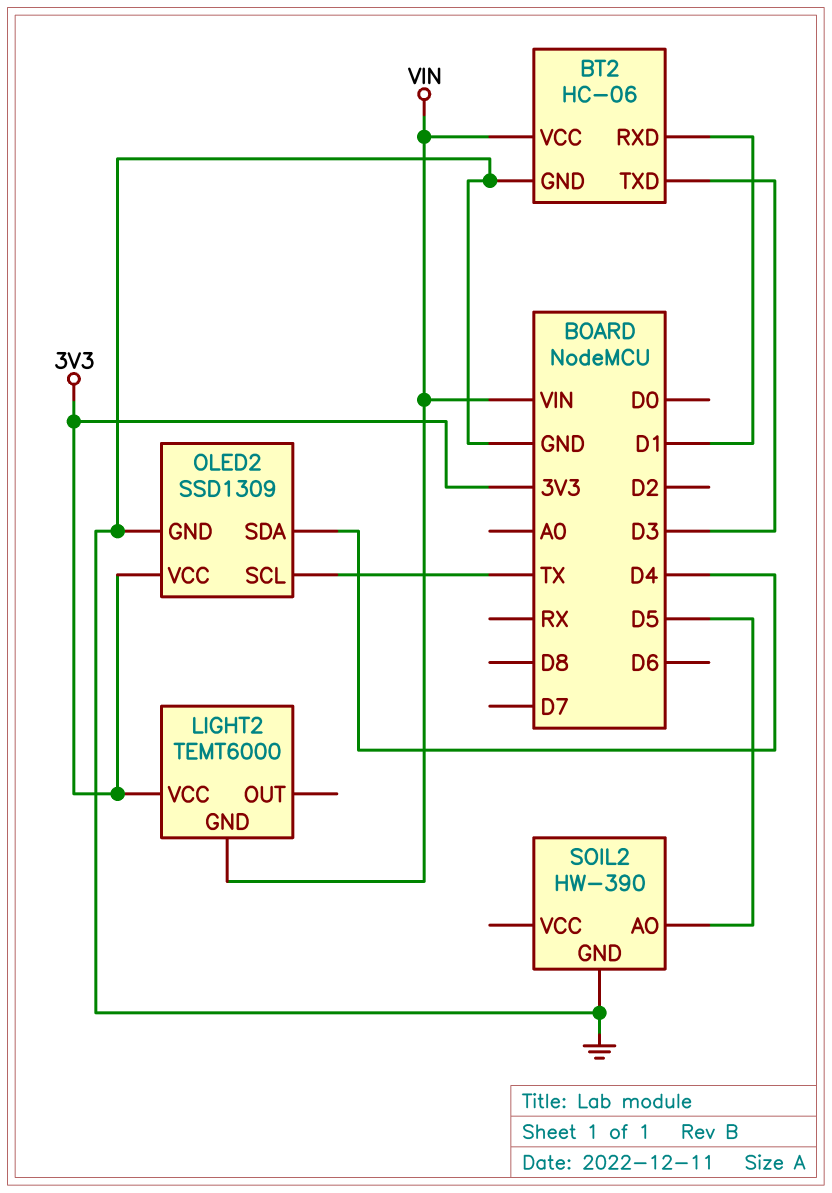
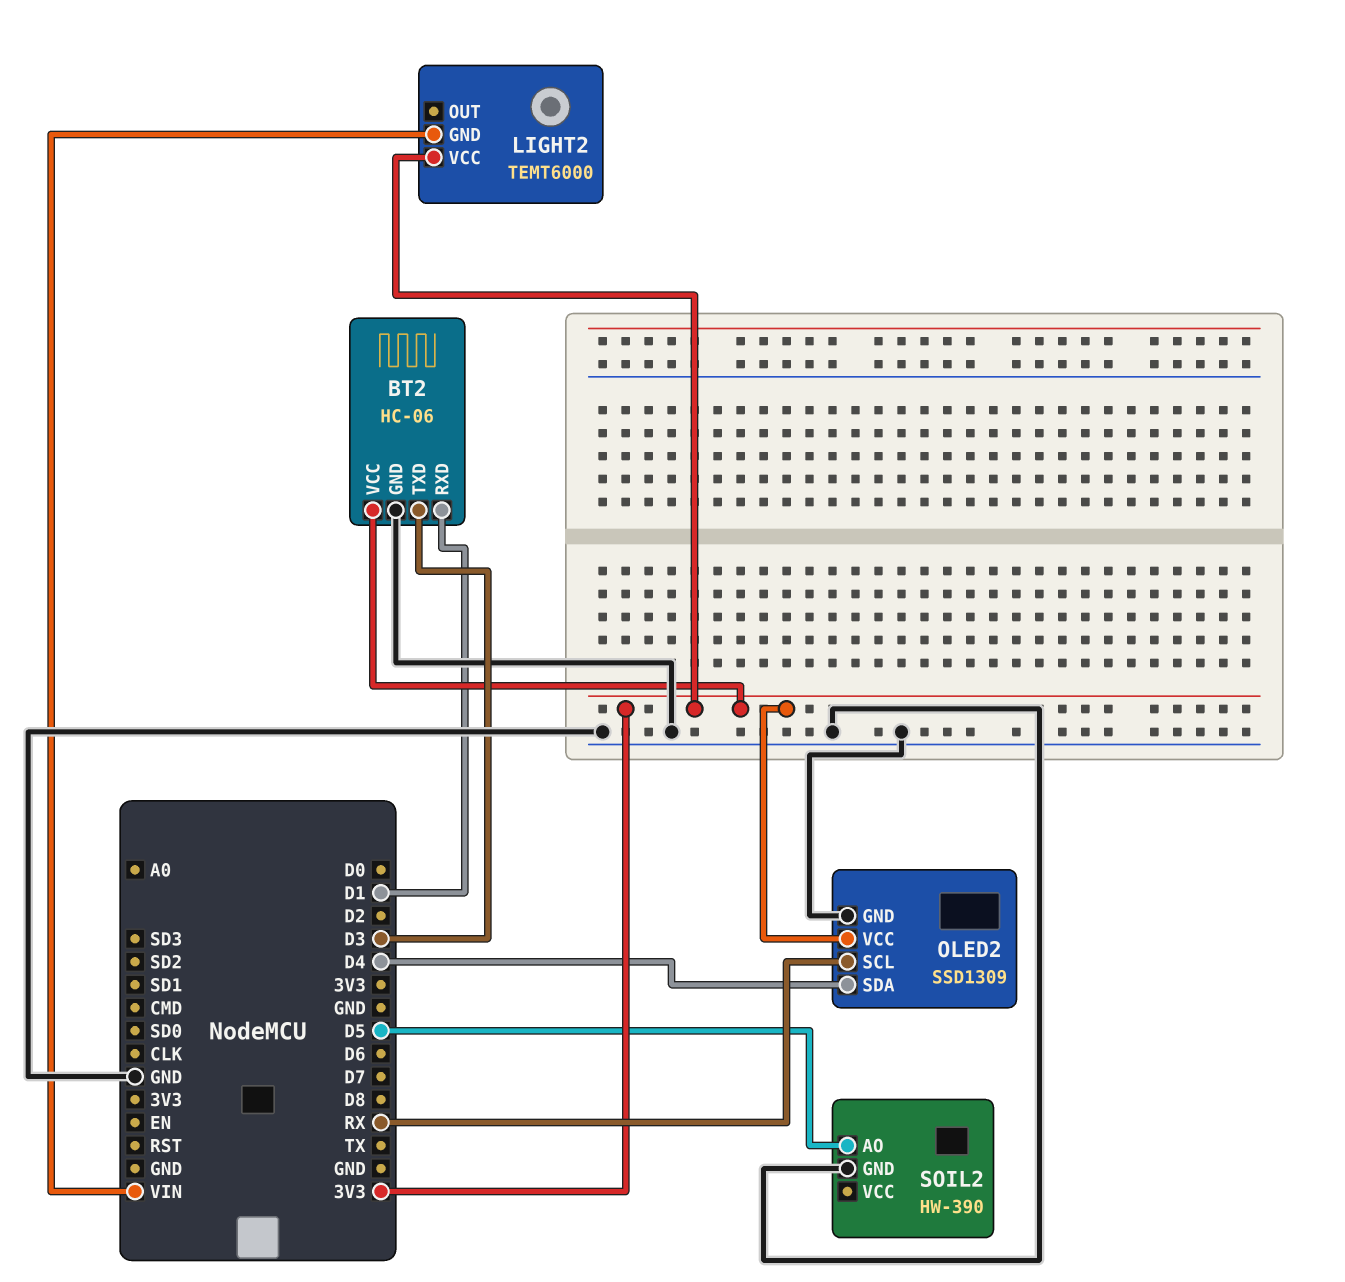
BT2 pin VCC: VIN -> 3V3
OLED2 pin SCL: TX -> RX

